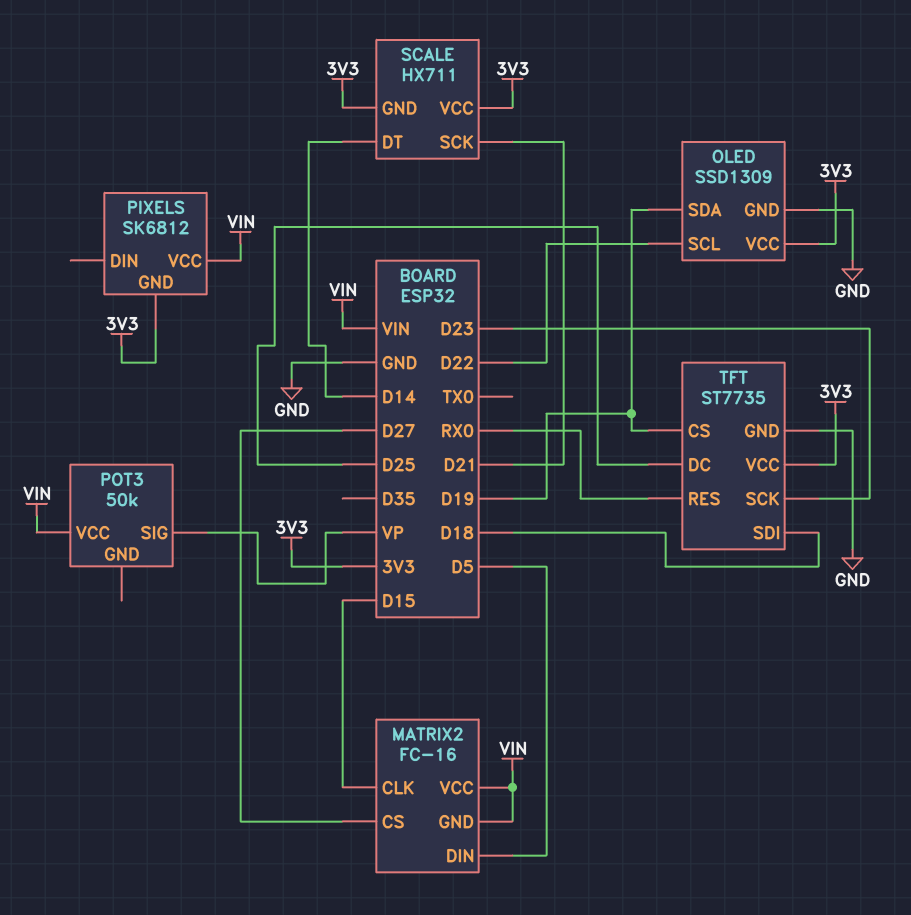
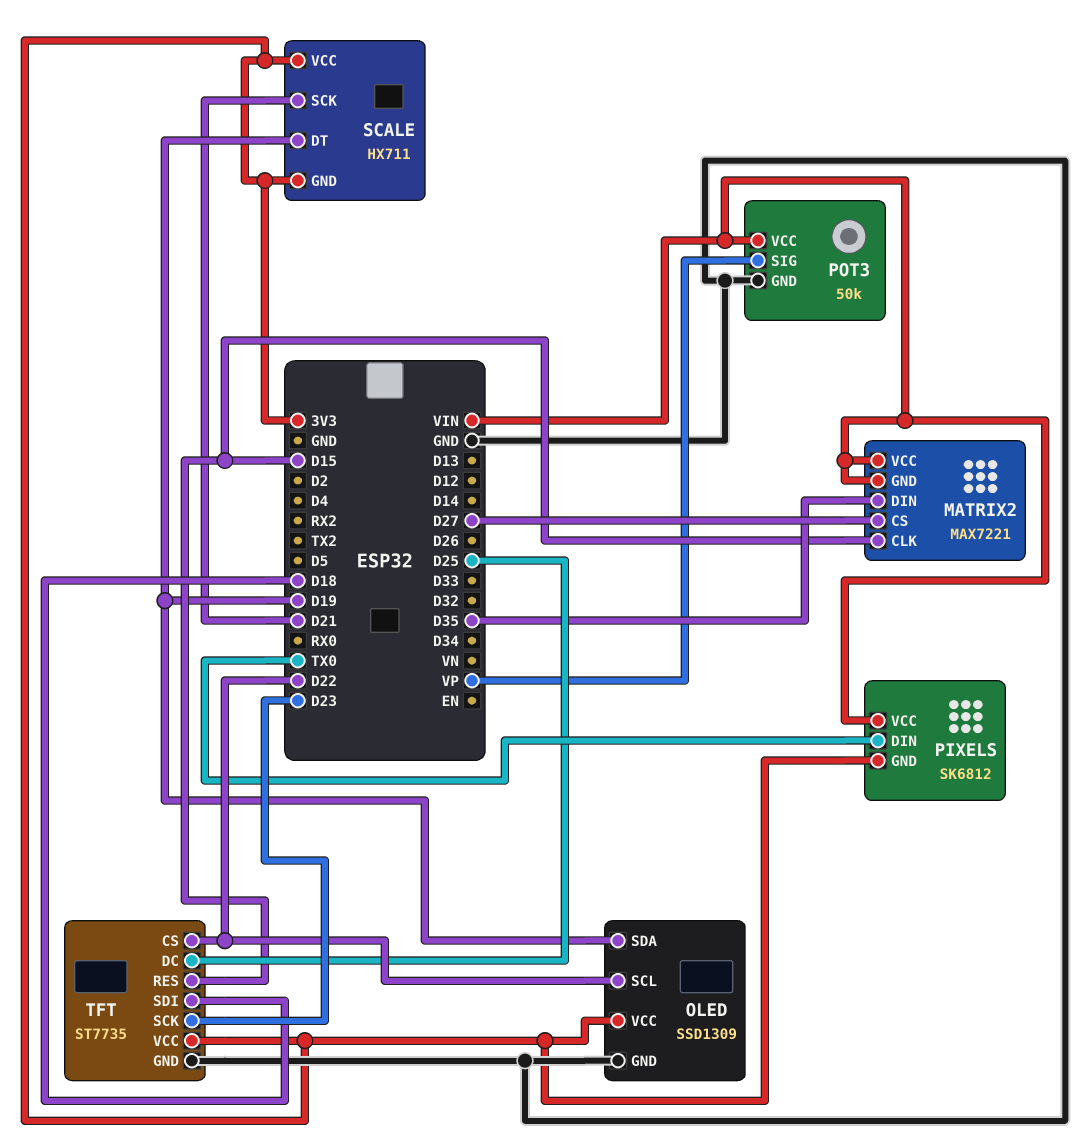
MATRIX2: FC-16 -> MAX7221
MATRIX2 pin DIN: D5 -> D35
PIXELS pin DIN: none -> TX0
POT3 pin GND: none -> GND
SCALE pin DT: D14 -> D19
TFT pin CS: D19 -> D22
TFT pin RES: RX0 -> D15

